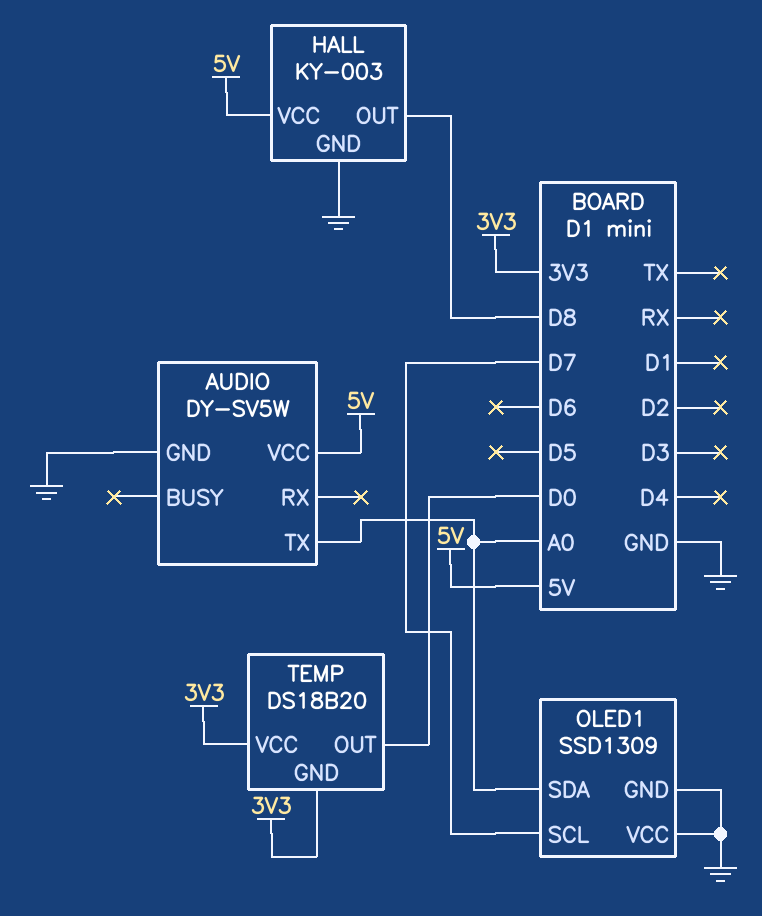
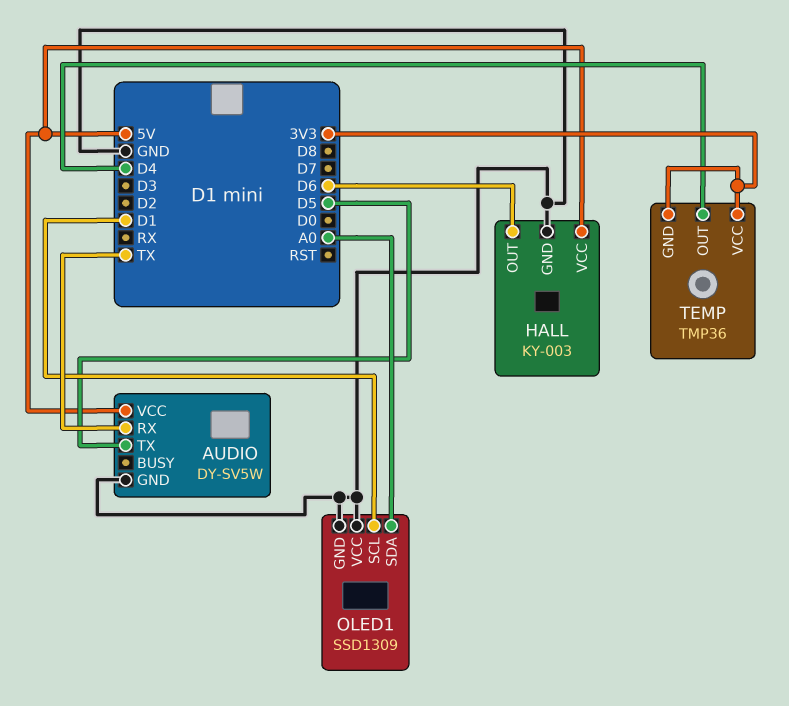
AUDIO pin RX: none -> TX
AUDIO pin TX: A0 -> D5
HALL pin OUT: D8 -> D6
OLED1 pin SCL: D7 -> D1
TEMP: DS18B20 -> TMP36
TEMP pin OUT: D0 -> D4

